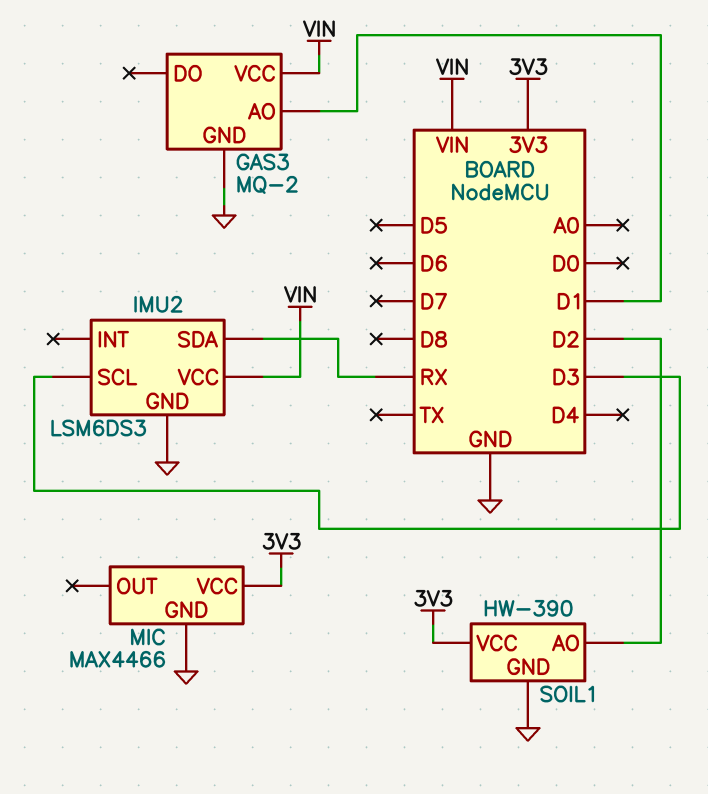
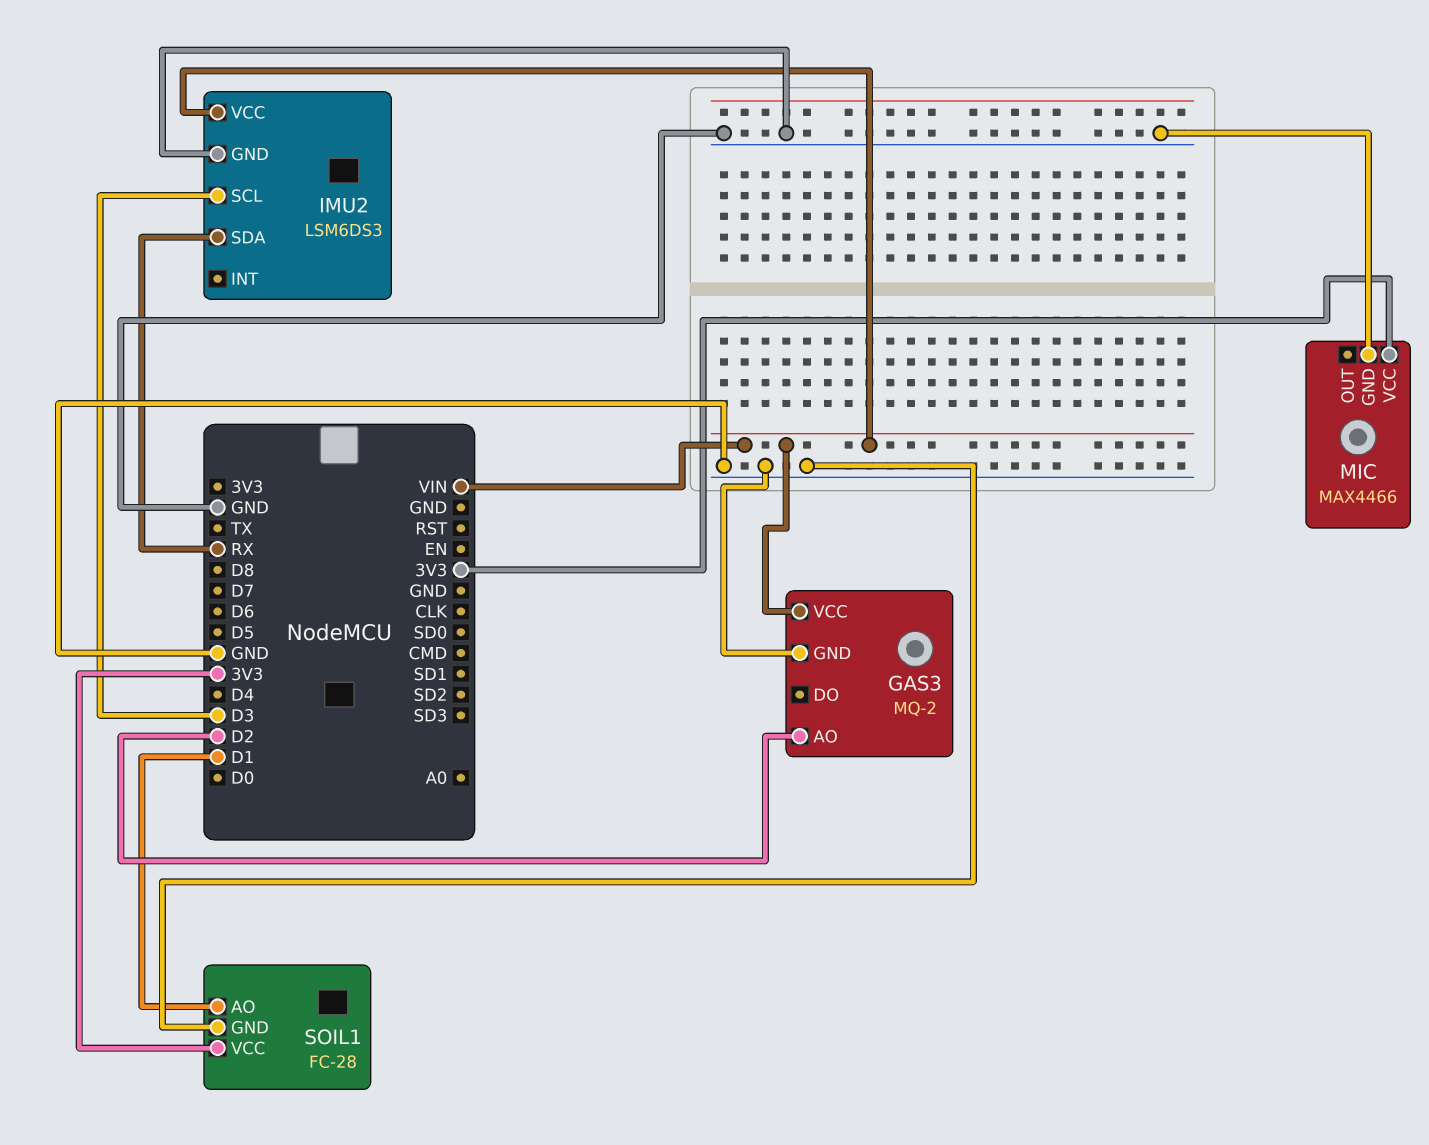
GAS3 pin AO: D1 -> D2
SOIL1: HW-390 -> FC-28
SOIL1 pin AO: D2 -> D1

